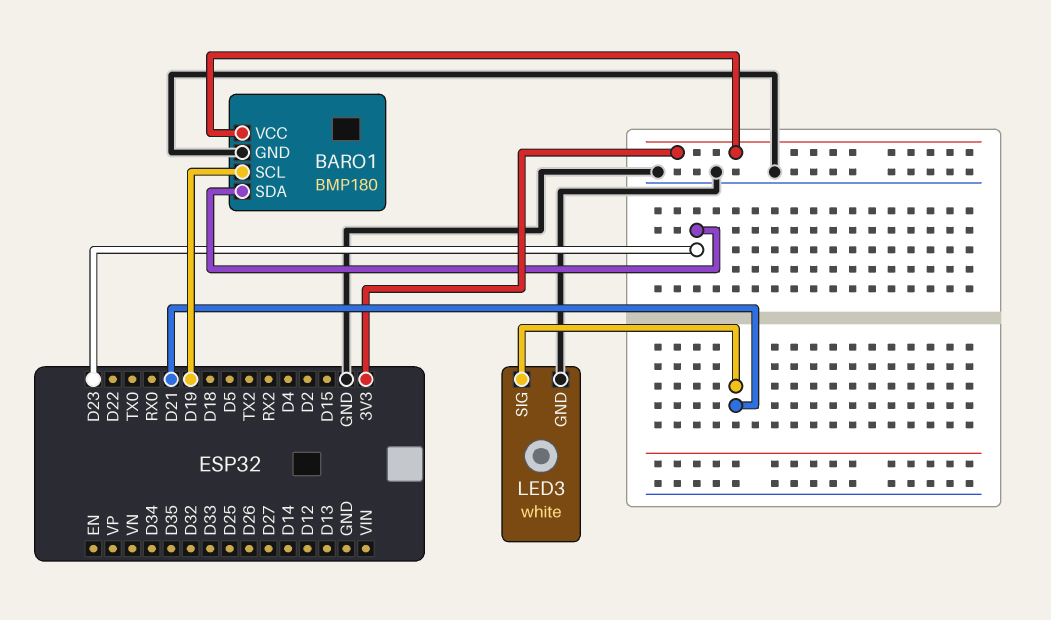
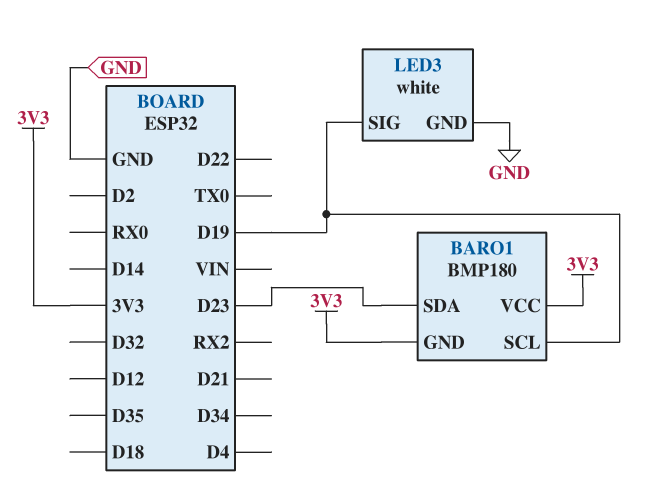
BARO1 pin GND: GND -> 3V3
LED3 pin SIG: D21 -> D19

